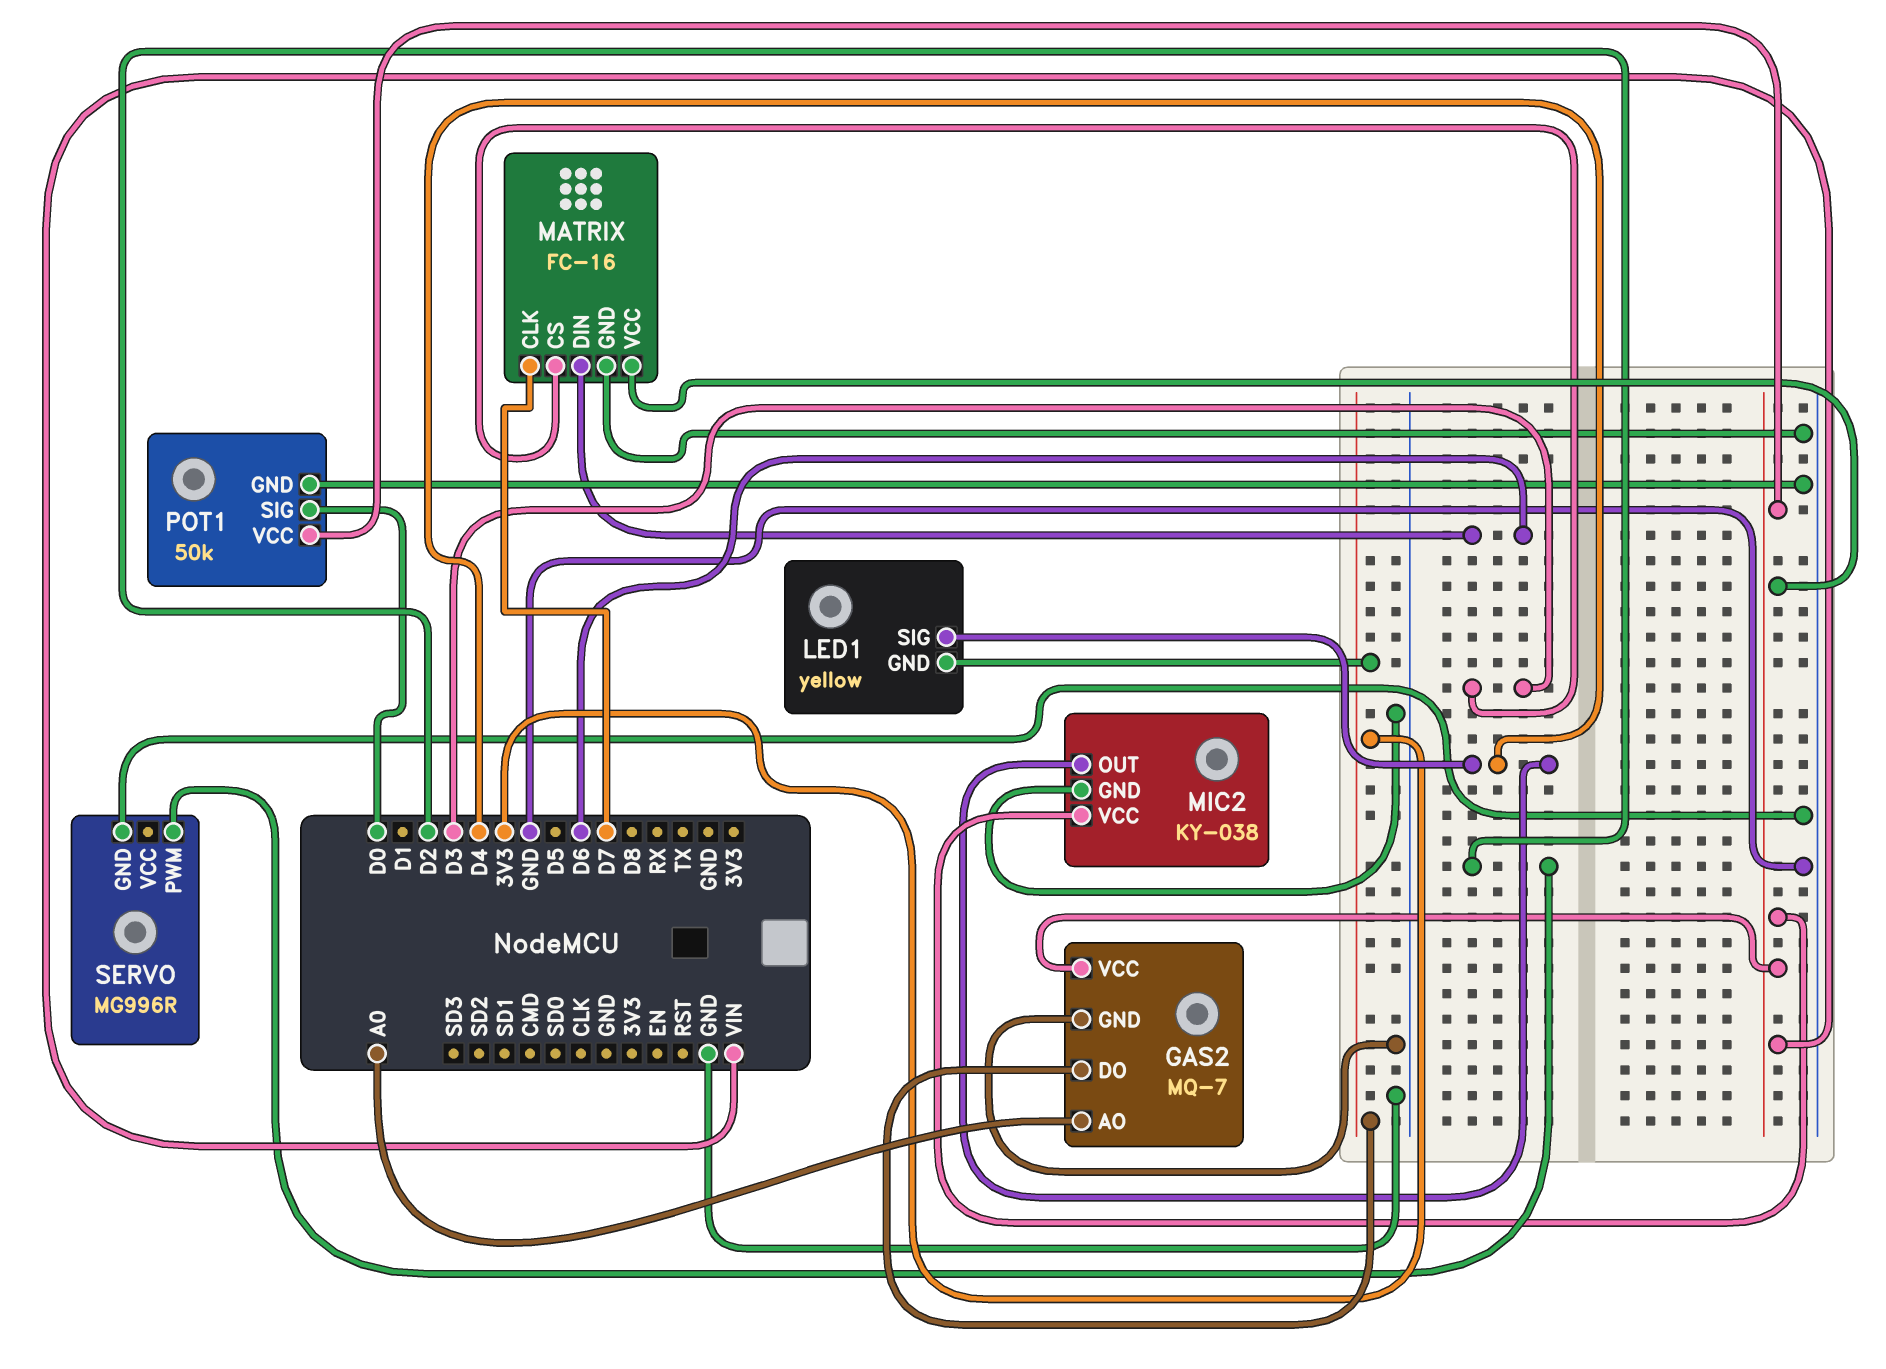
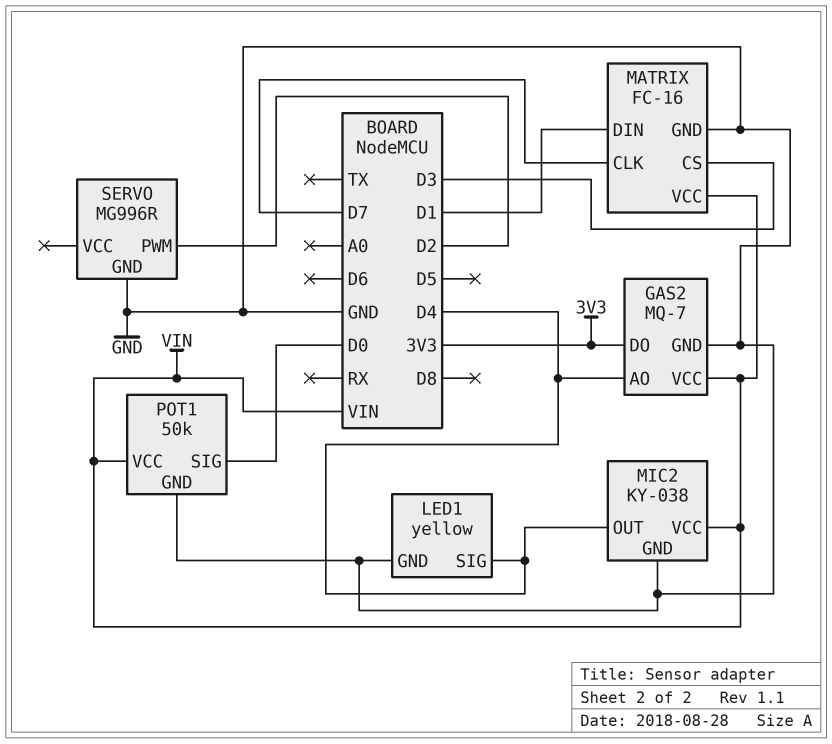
GAS2 pin AO: A0 -> D4
LED1 pin GND: 3V3 -> GND
MATRIX pin DIN: D6 -> D1

